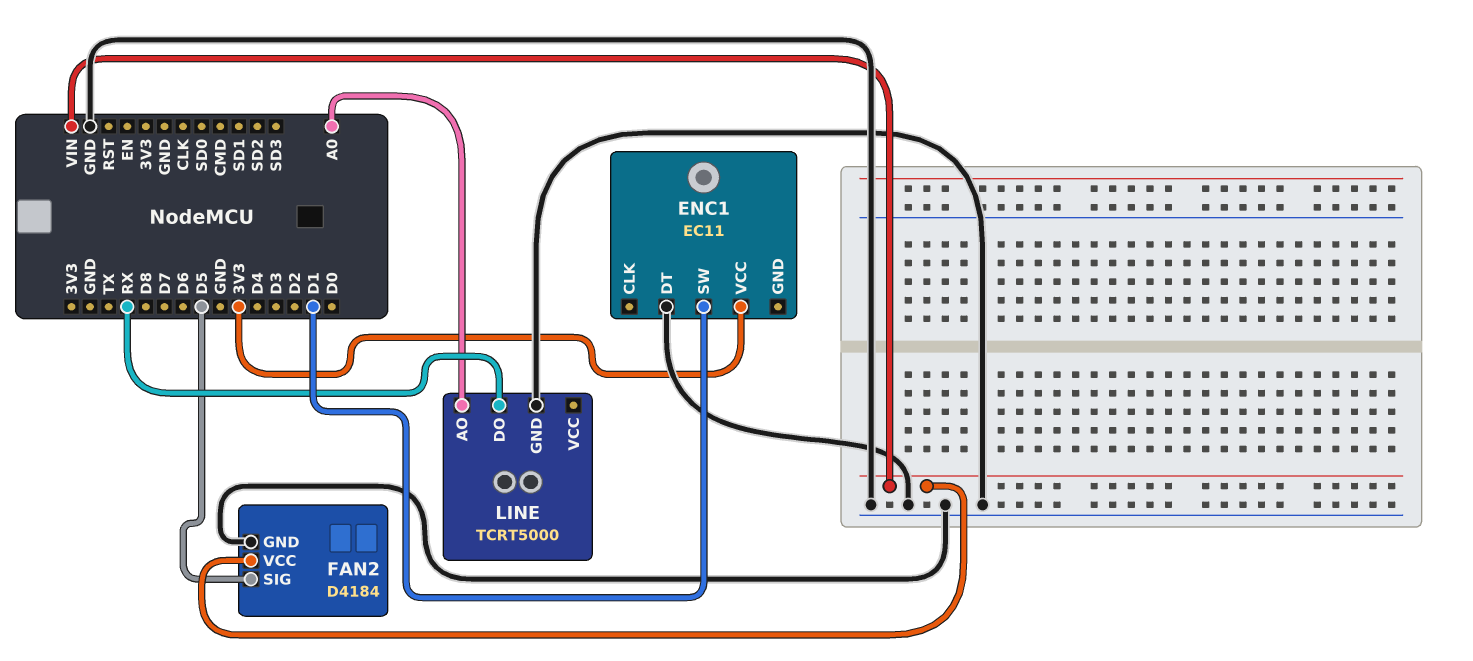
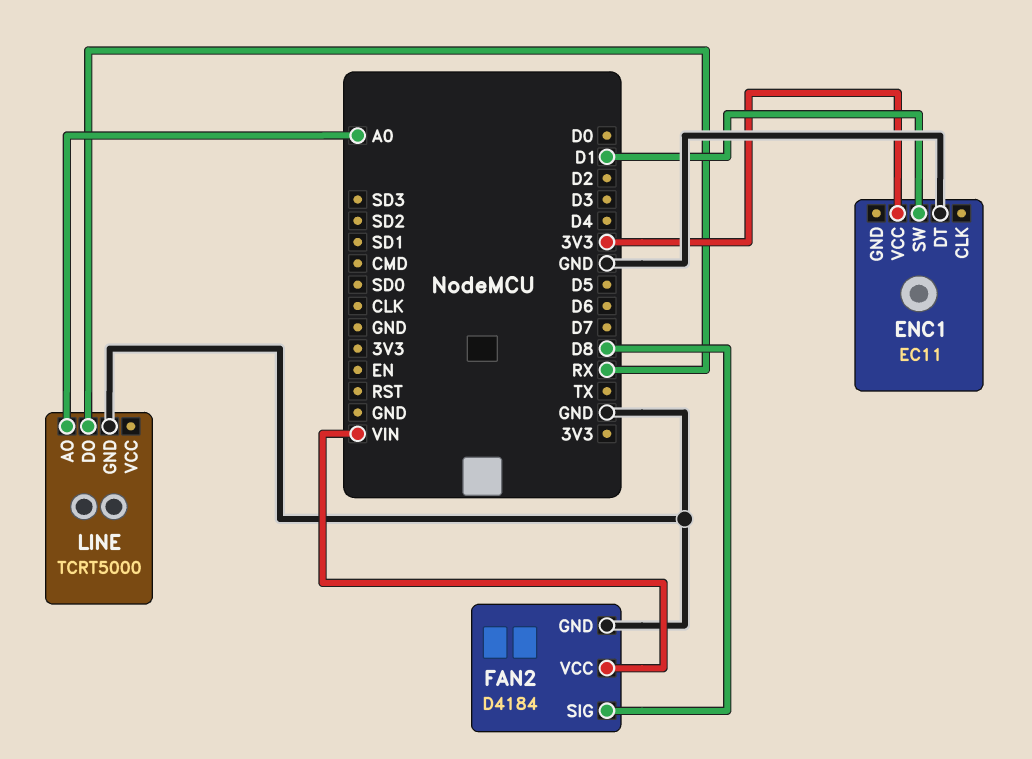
FAN2 pin SIG: D5 -> D8

